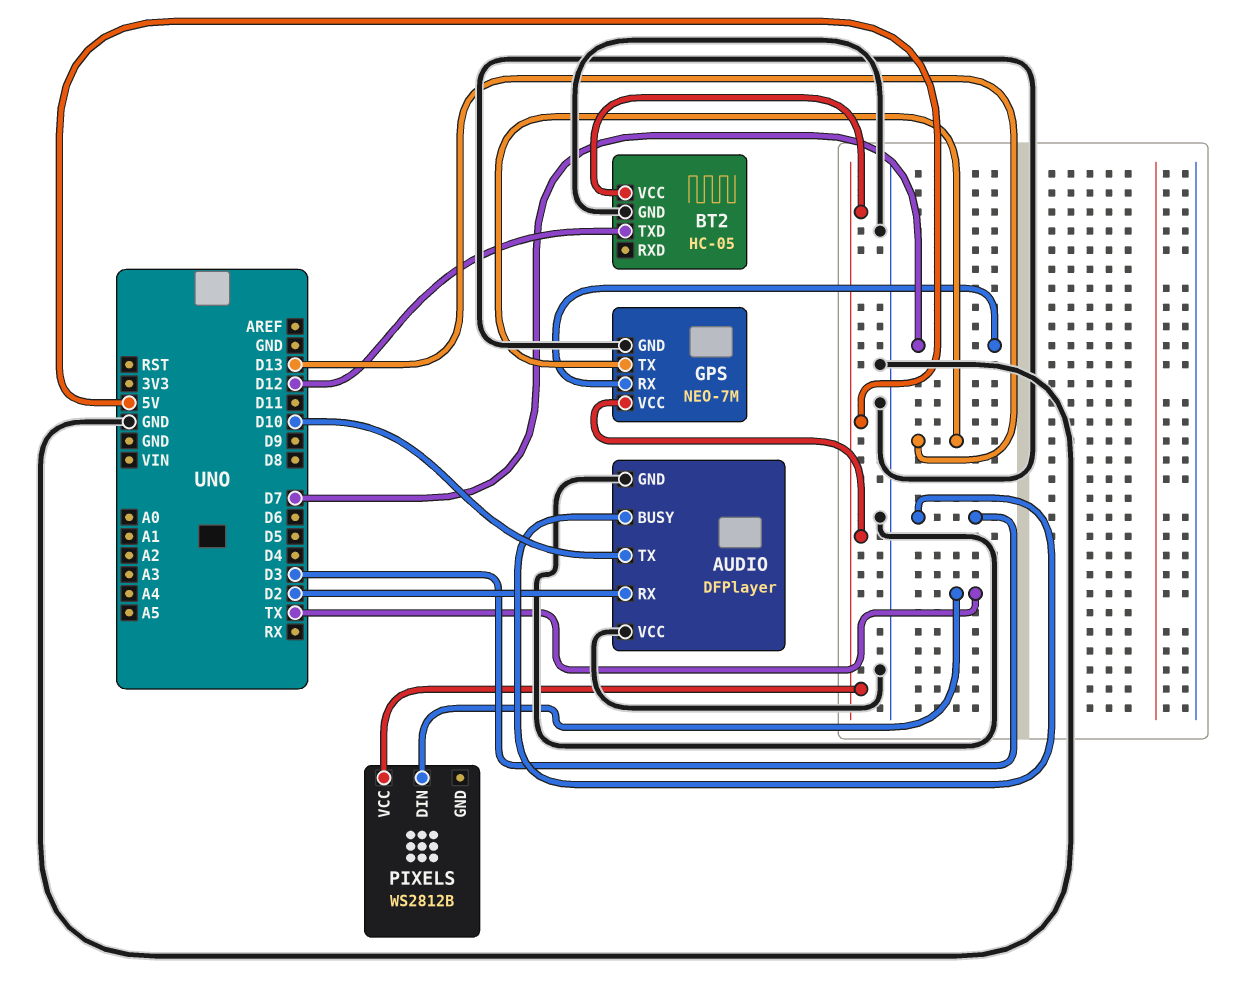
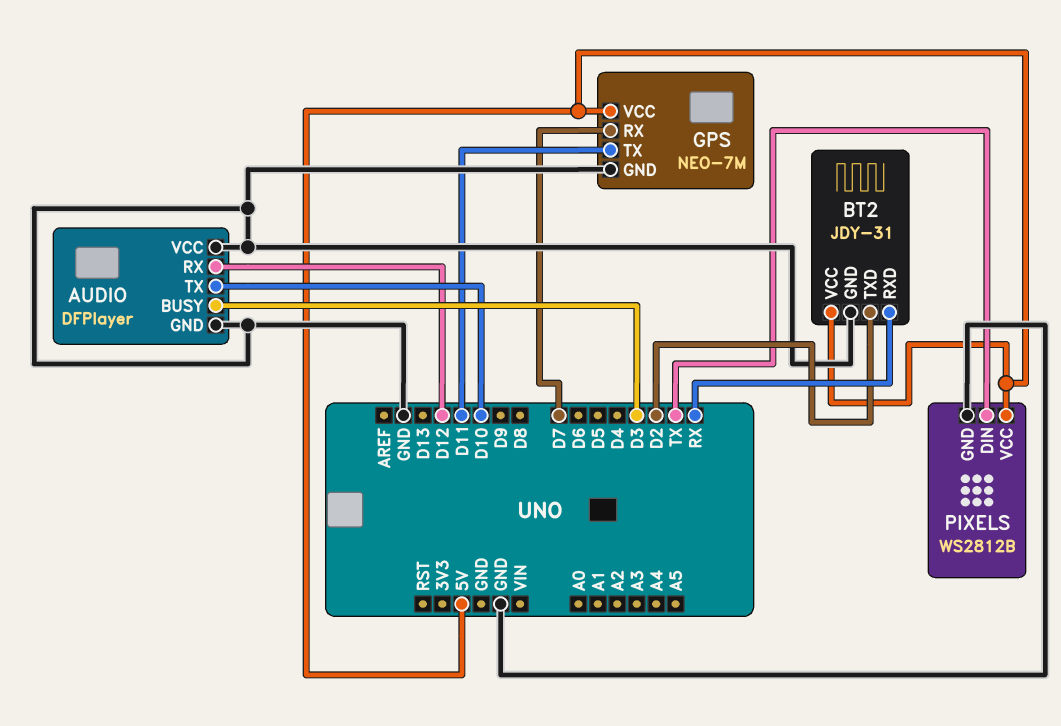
AUDIO pin RX: D2 -> D12
BT2: HC-05 -> JDY-31
BT2 pin RXD: none -> RX
BT2 pin TXD: D12 -> D2
GPS pin TX: D13 -> D11
PIXELS pin GND: none -> GND

